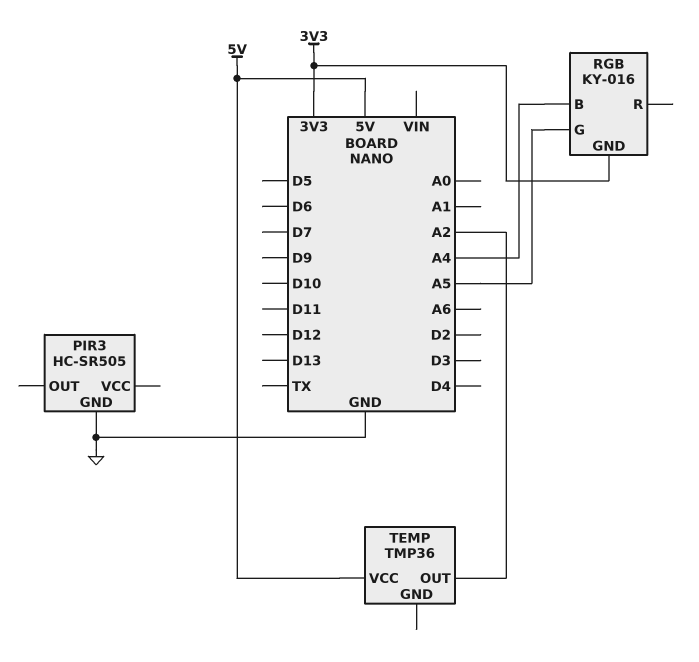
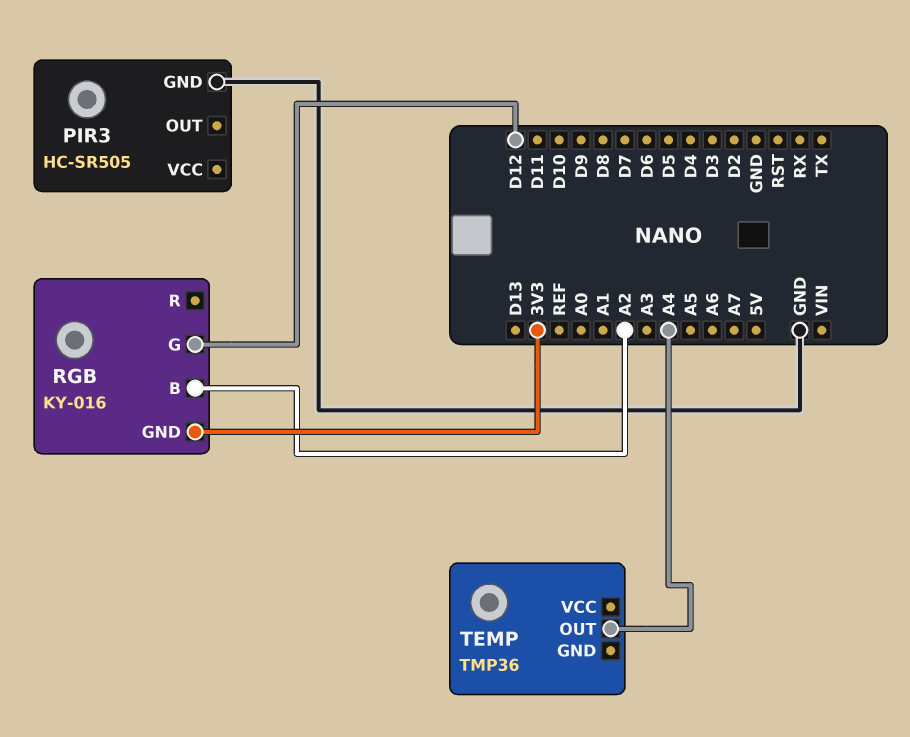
RGB pin B: A4 -> A2
RGB pin G: A5 -> D12
TEMP pin OUT: A2 -> A4
TEMP pin VCC: 5V -> none

